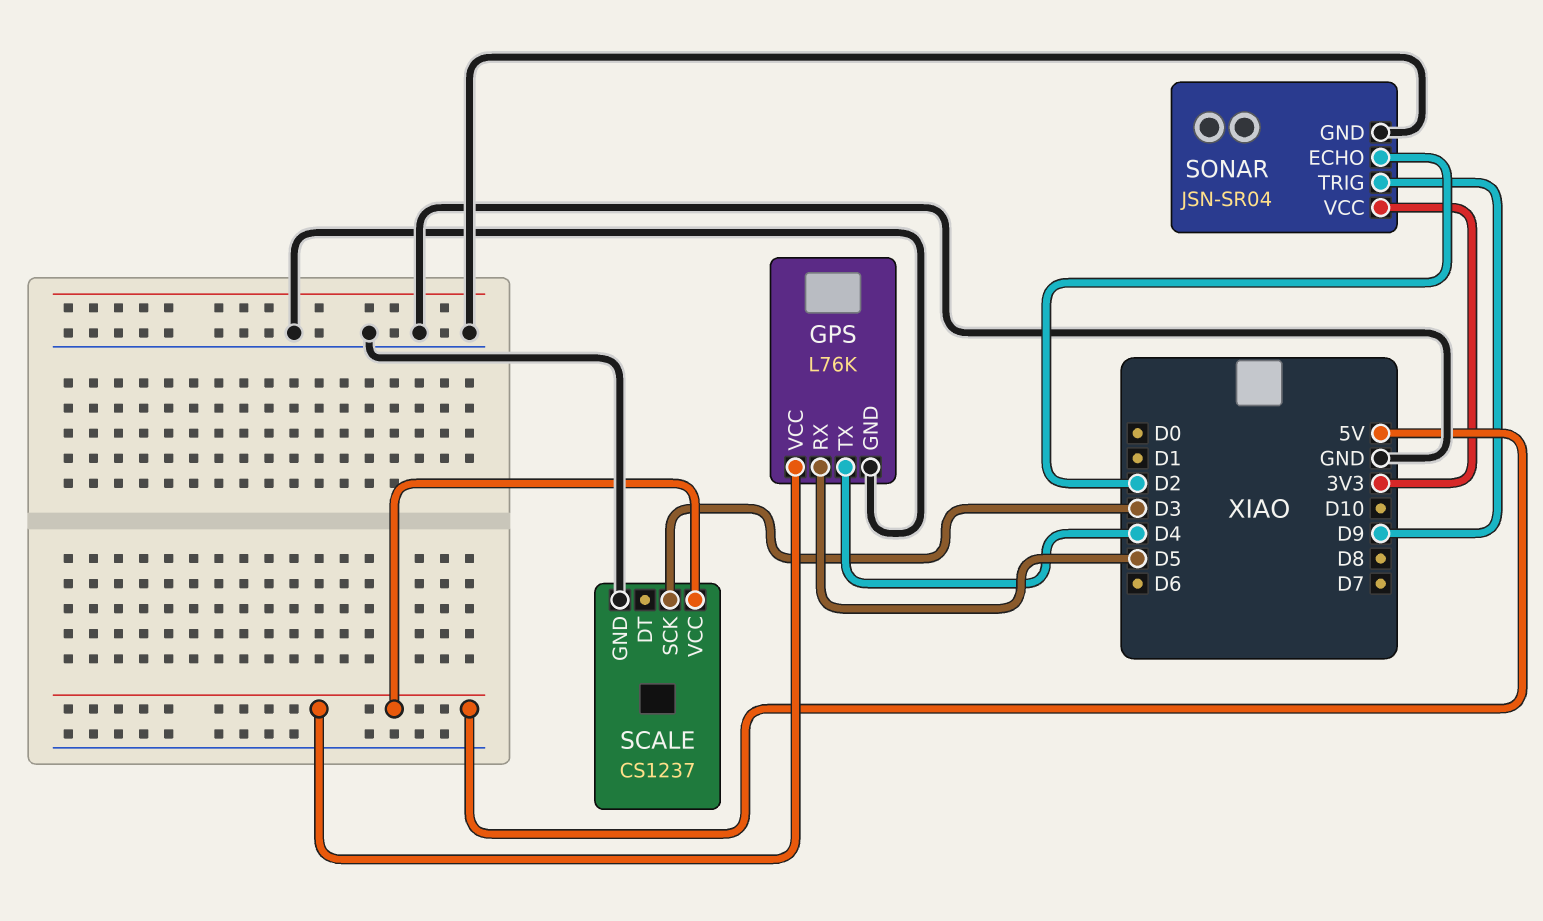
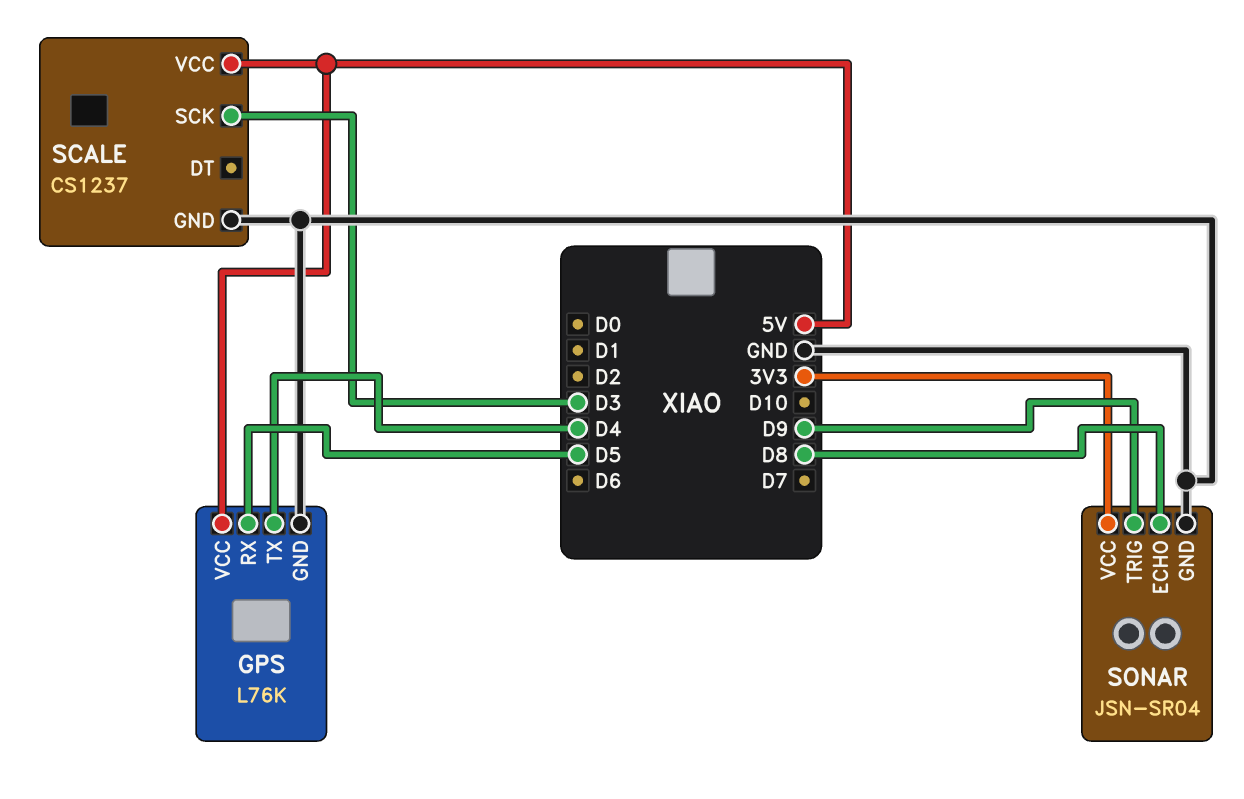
SONAR pin ECHO: D2 -> D8

